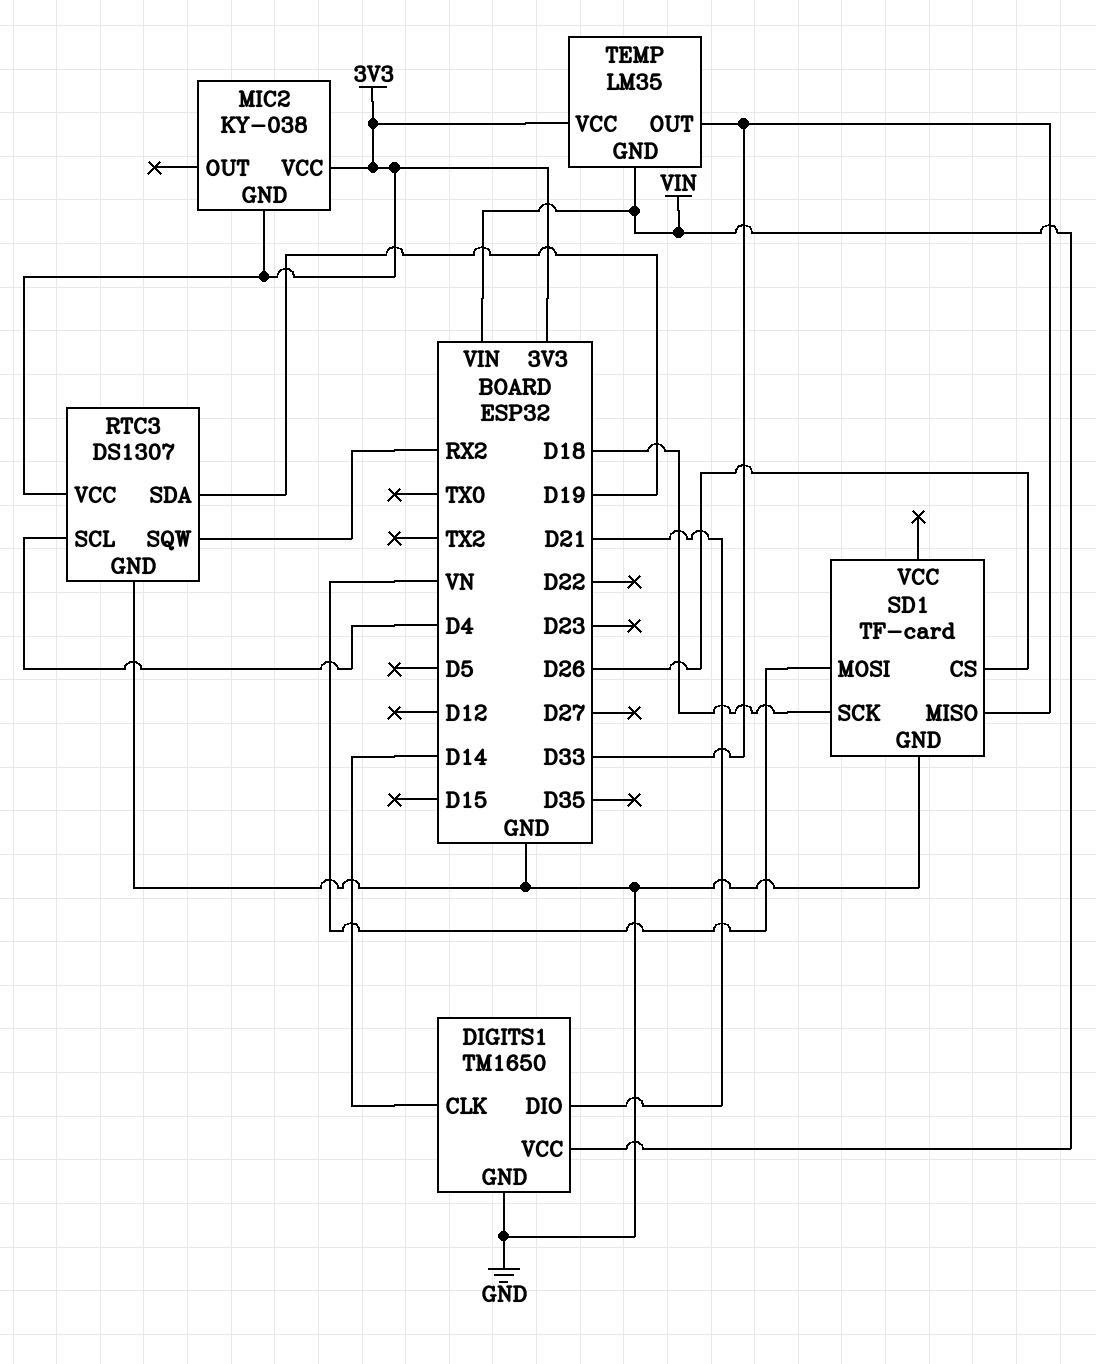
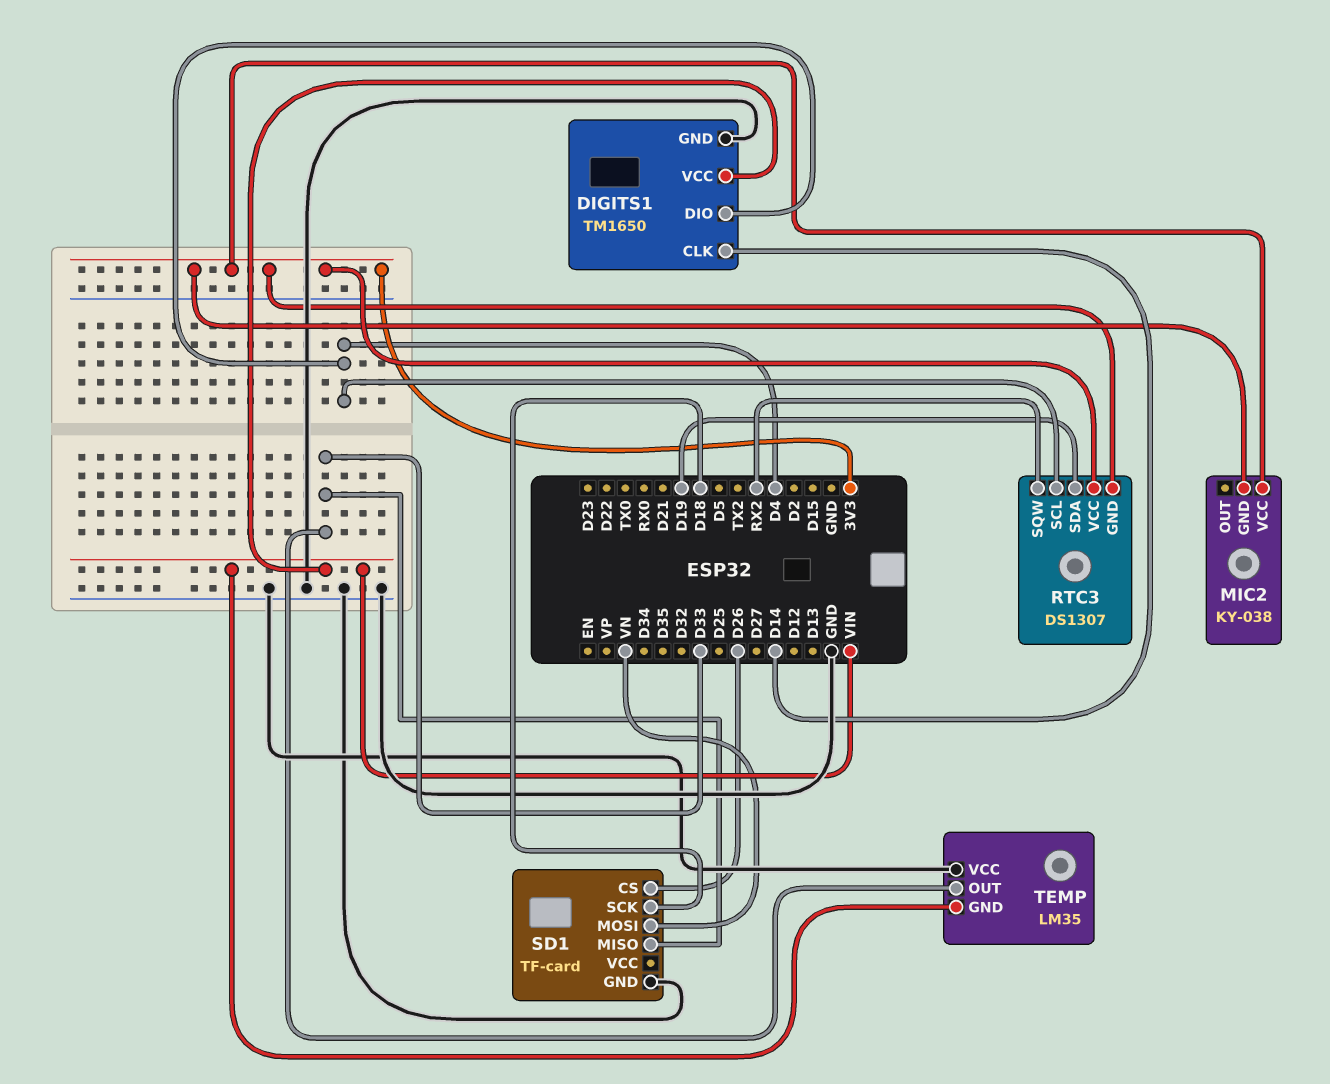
DIGITS1 pin DIO: D21 -> D4
RTC3 pin GND: GND -> 3V3
TEMP pin VCC: 3V3 -> GND

